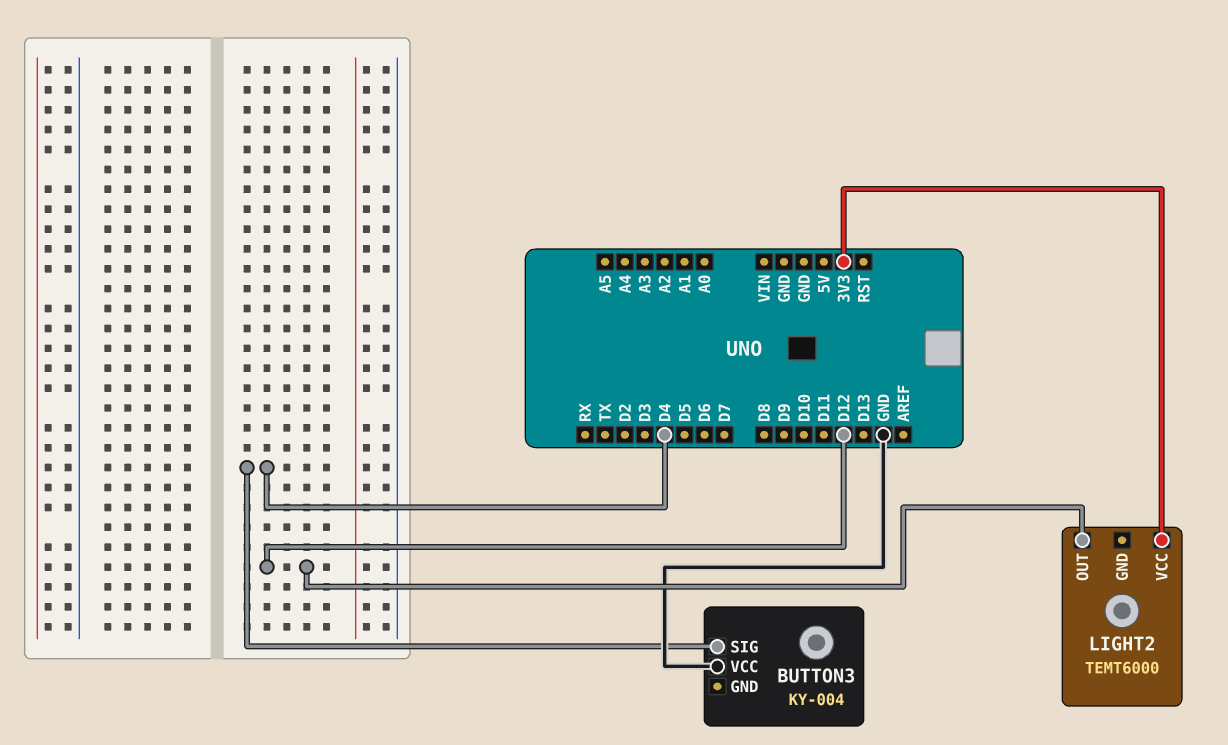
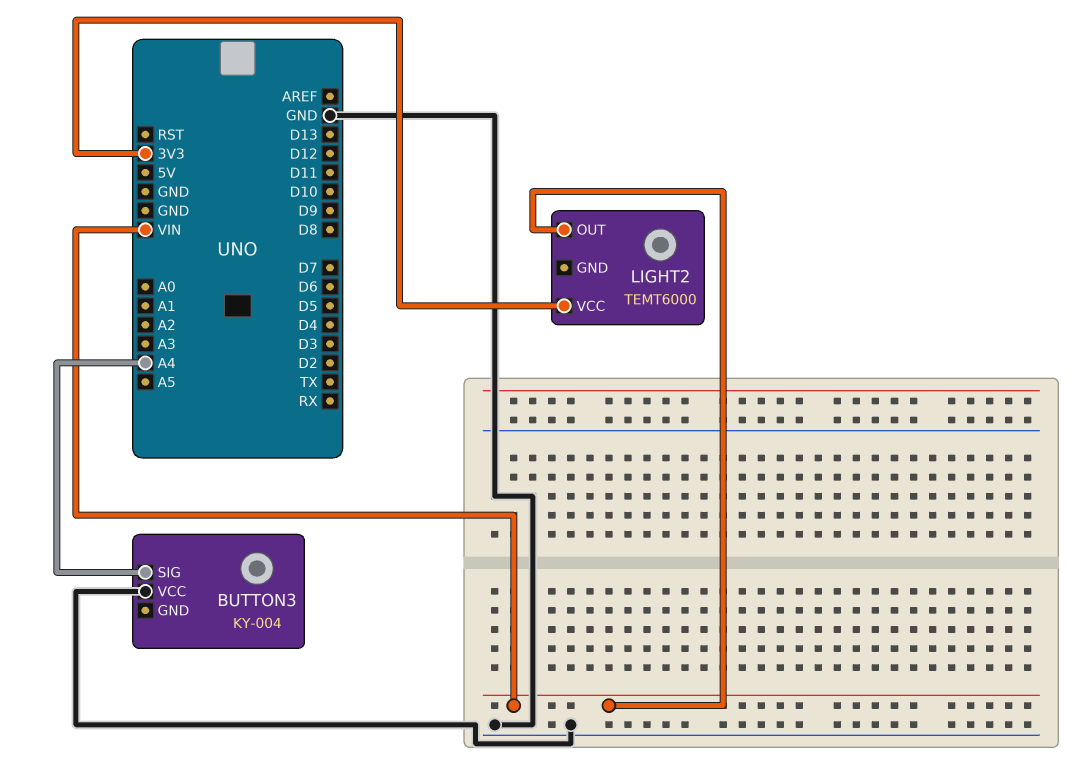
BUTTON3 pin SIG: D4 -> A4
LIGHT2 pin OUT: D12 -> VIN

